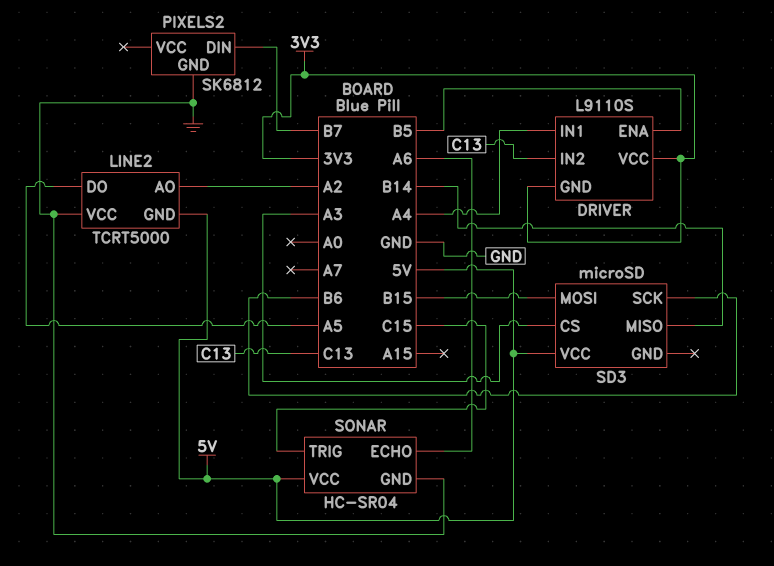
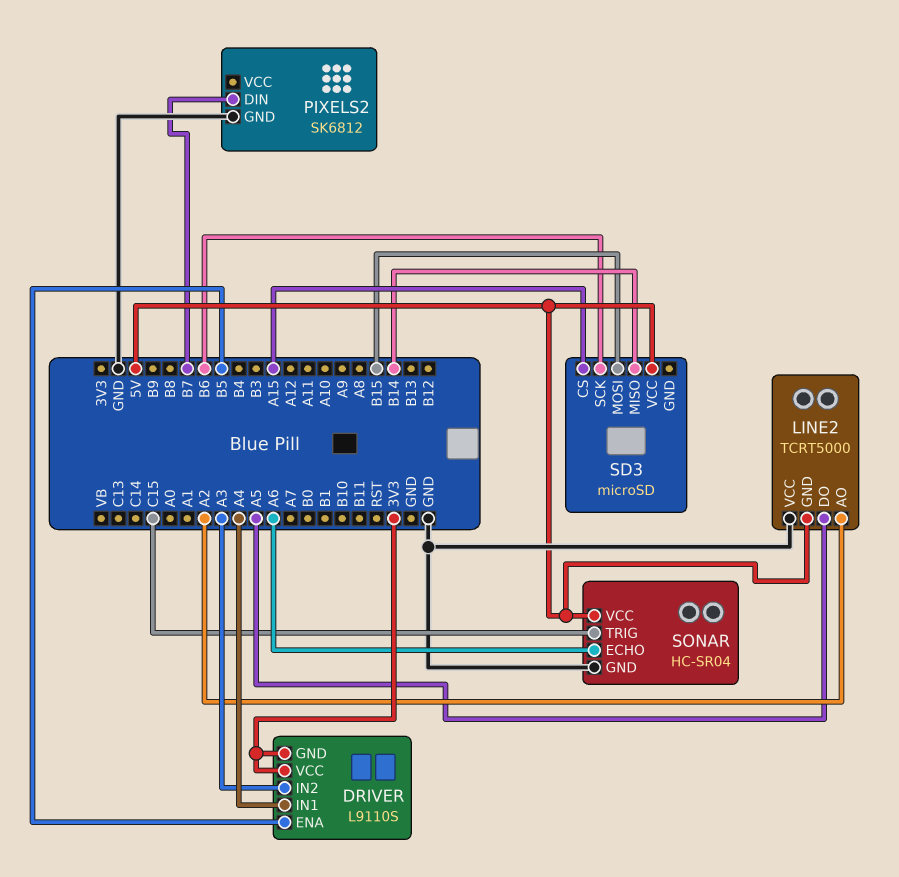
DRIVER pin IN2: C13 -> A3
SD3 pin CS: A3 -> A15

